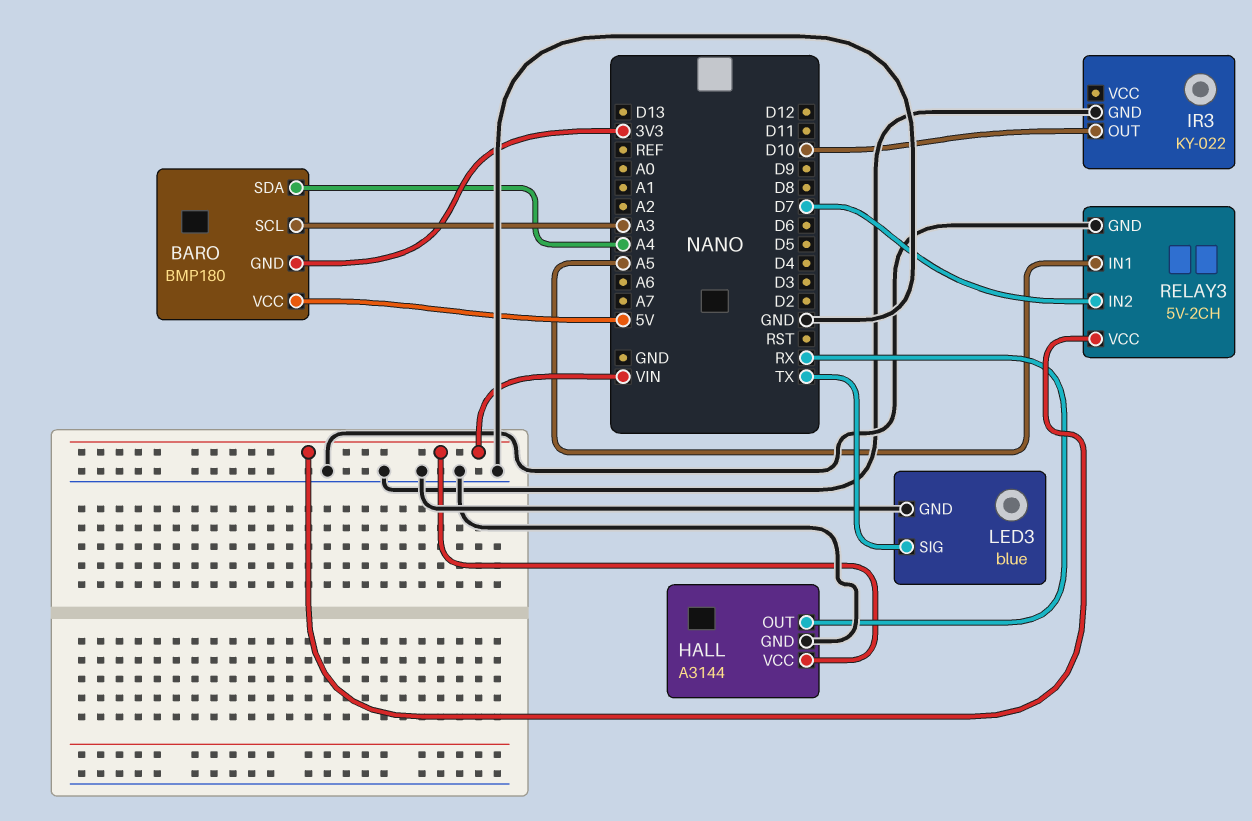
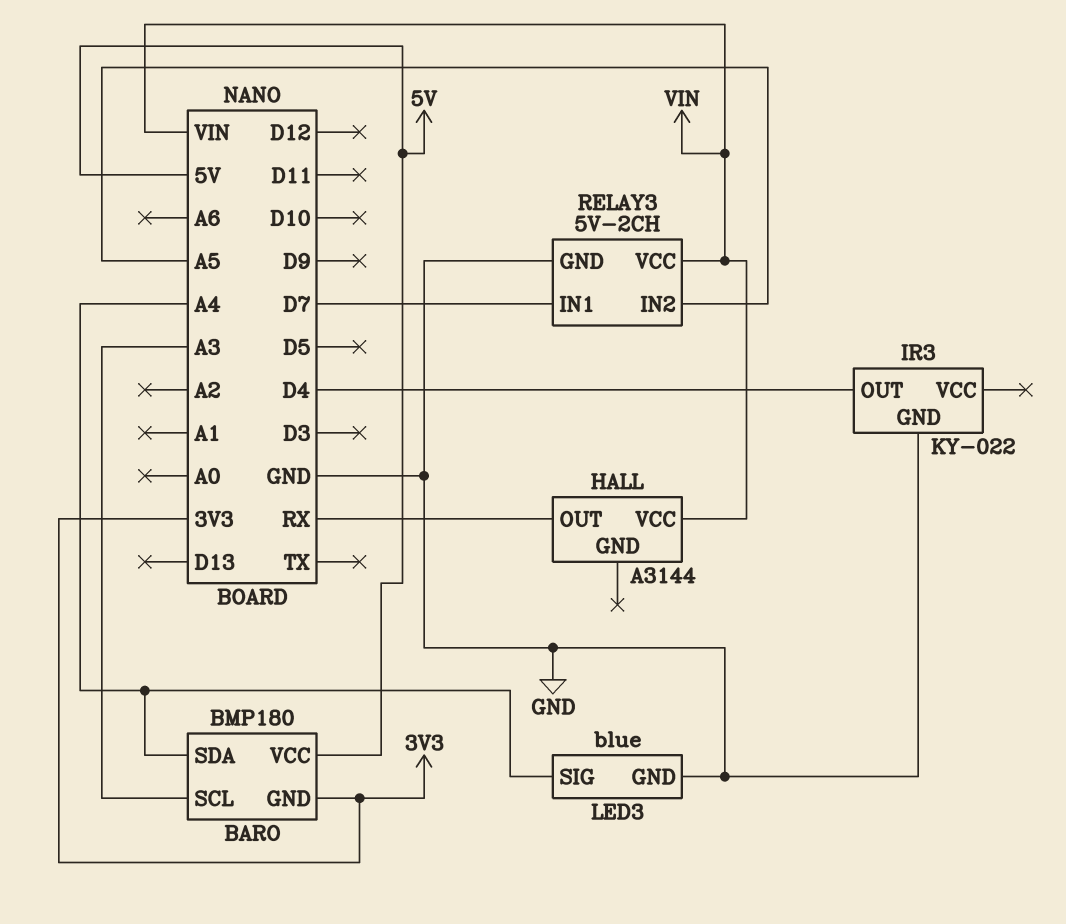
HALL pin GND: GND -> none
IR3 pin OUT: D10 -> D4
LED3 pin SIG: TX -> A4
RELAY3 pin IN1: A5 -> D7
RELAY3 pin IN2: D7 -> A5

